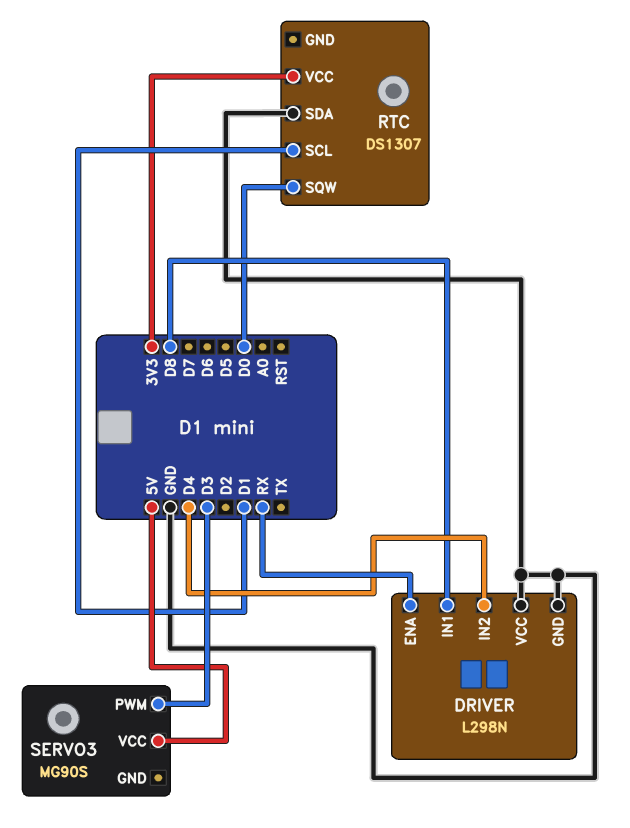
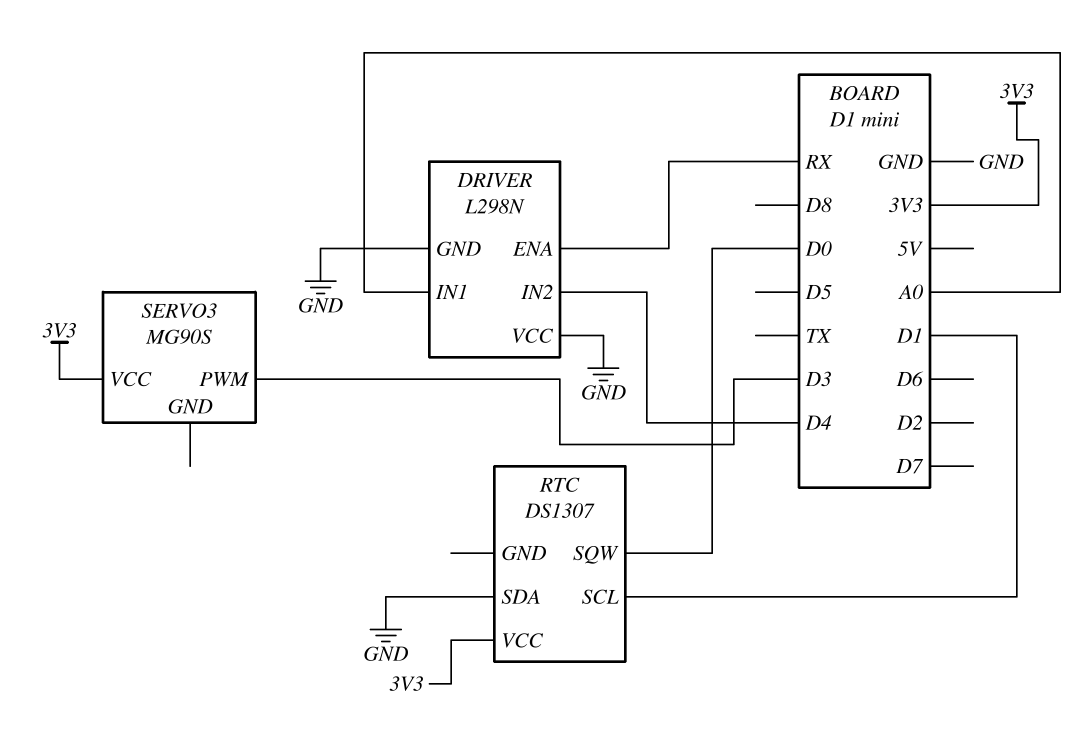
DRIVER pin IN1: D8 -> A0
SERVO3 pin VCC: 5V -> 3V3

